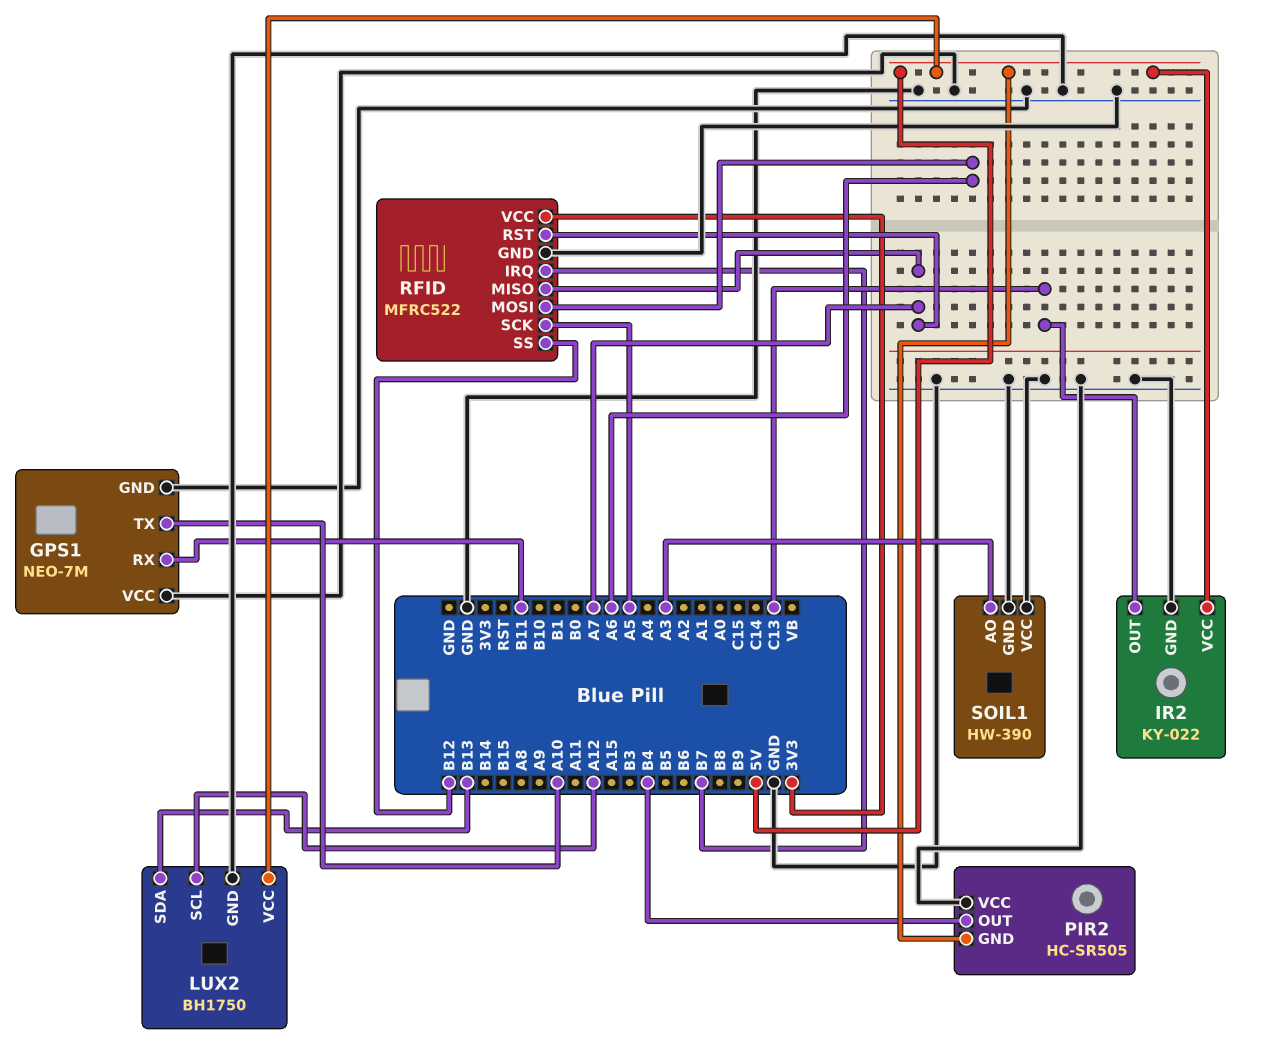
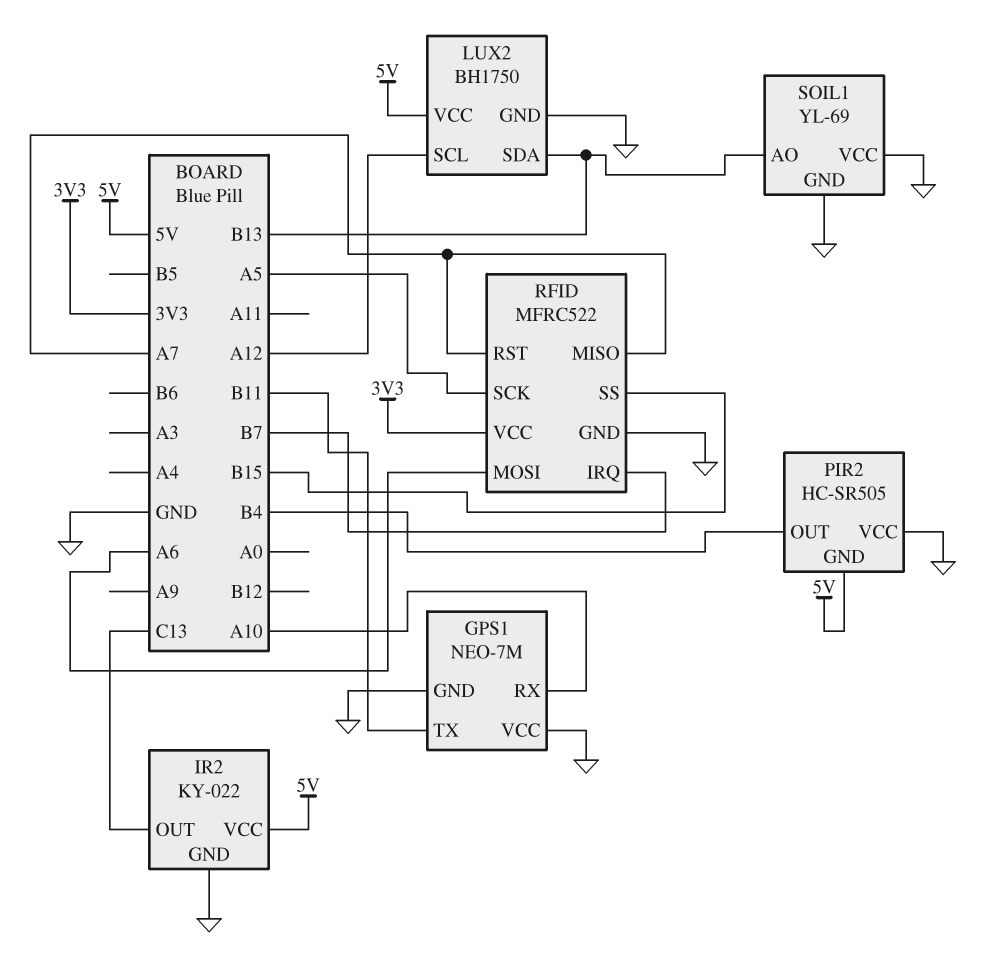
GPS1 pin RX: B11 -> A10
GPS1 pin TX: A10 -> B11
RFID pin SS: B12 -> B15
SOIL1: HW-390 -> YL-69
SOIL1 pin AO: A3 -> B13

